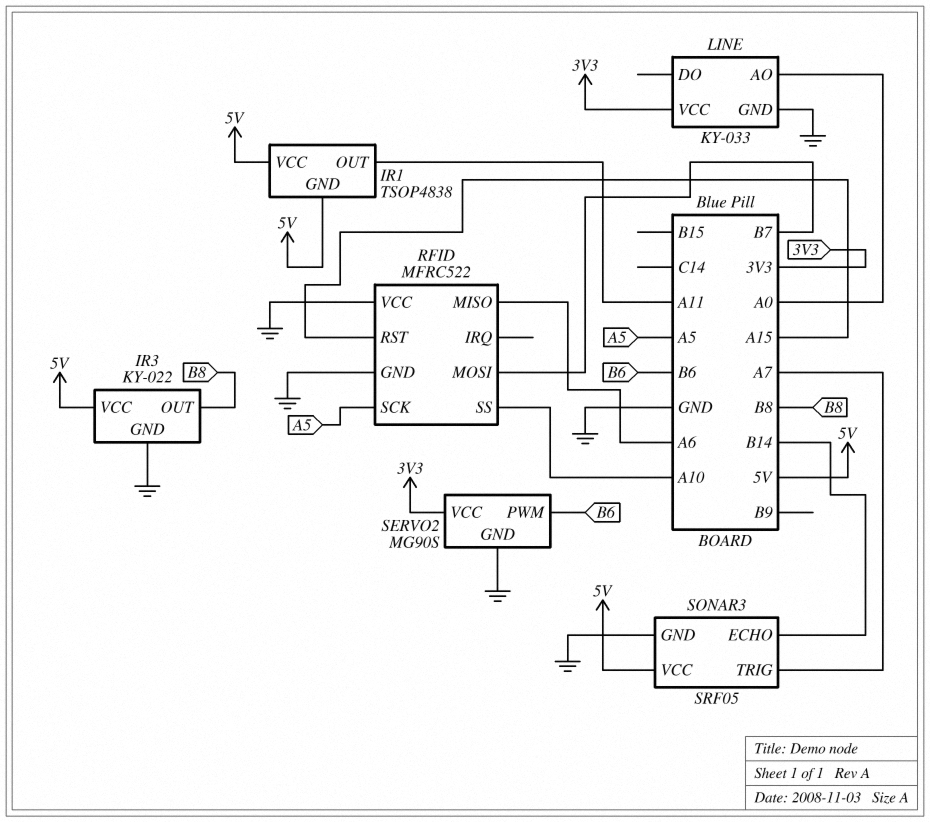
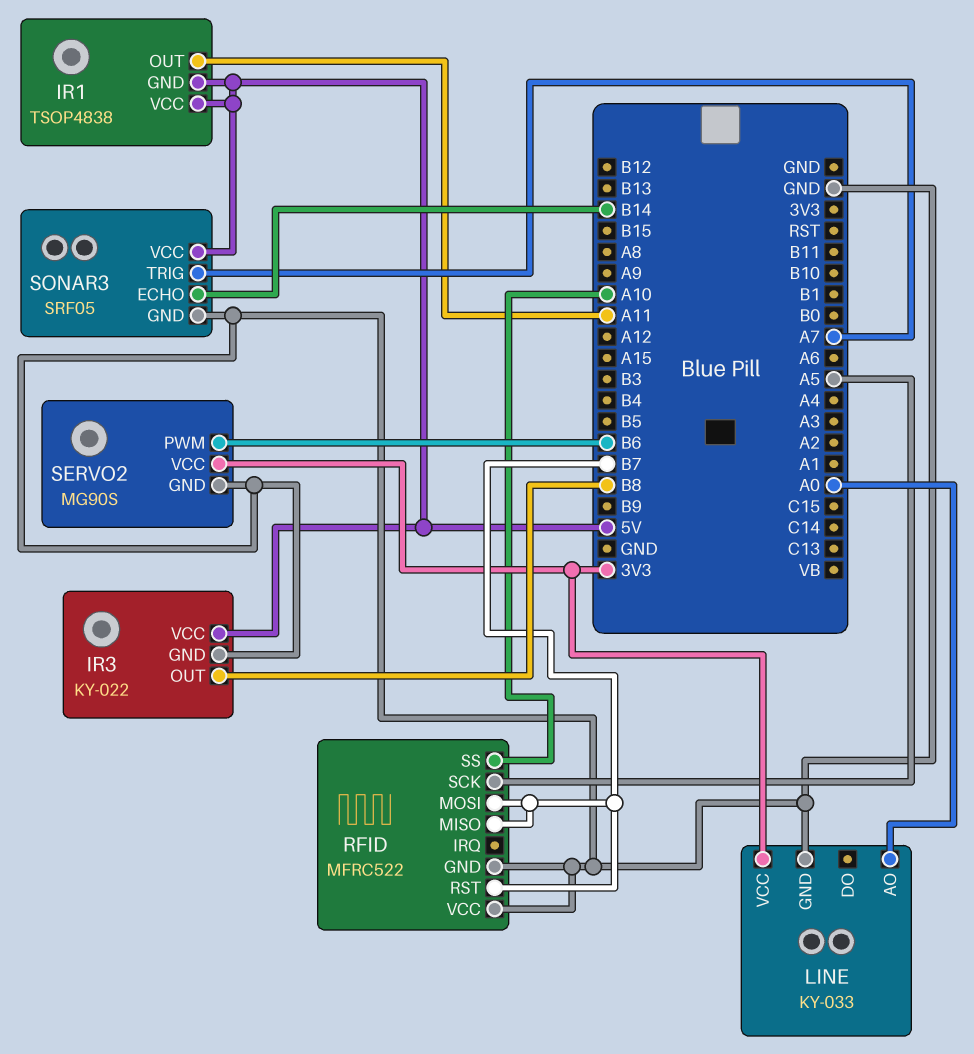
RFID pin MISO: A6 -> B7
RFID pin RST: A15 -> B7

